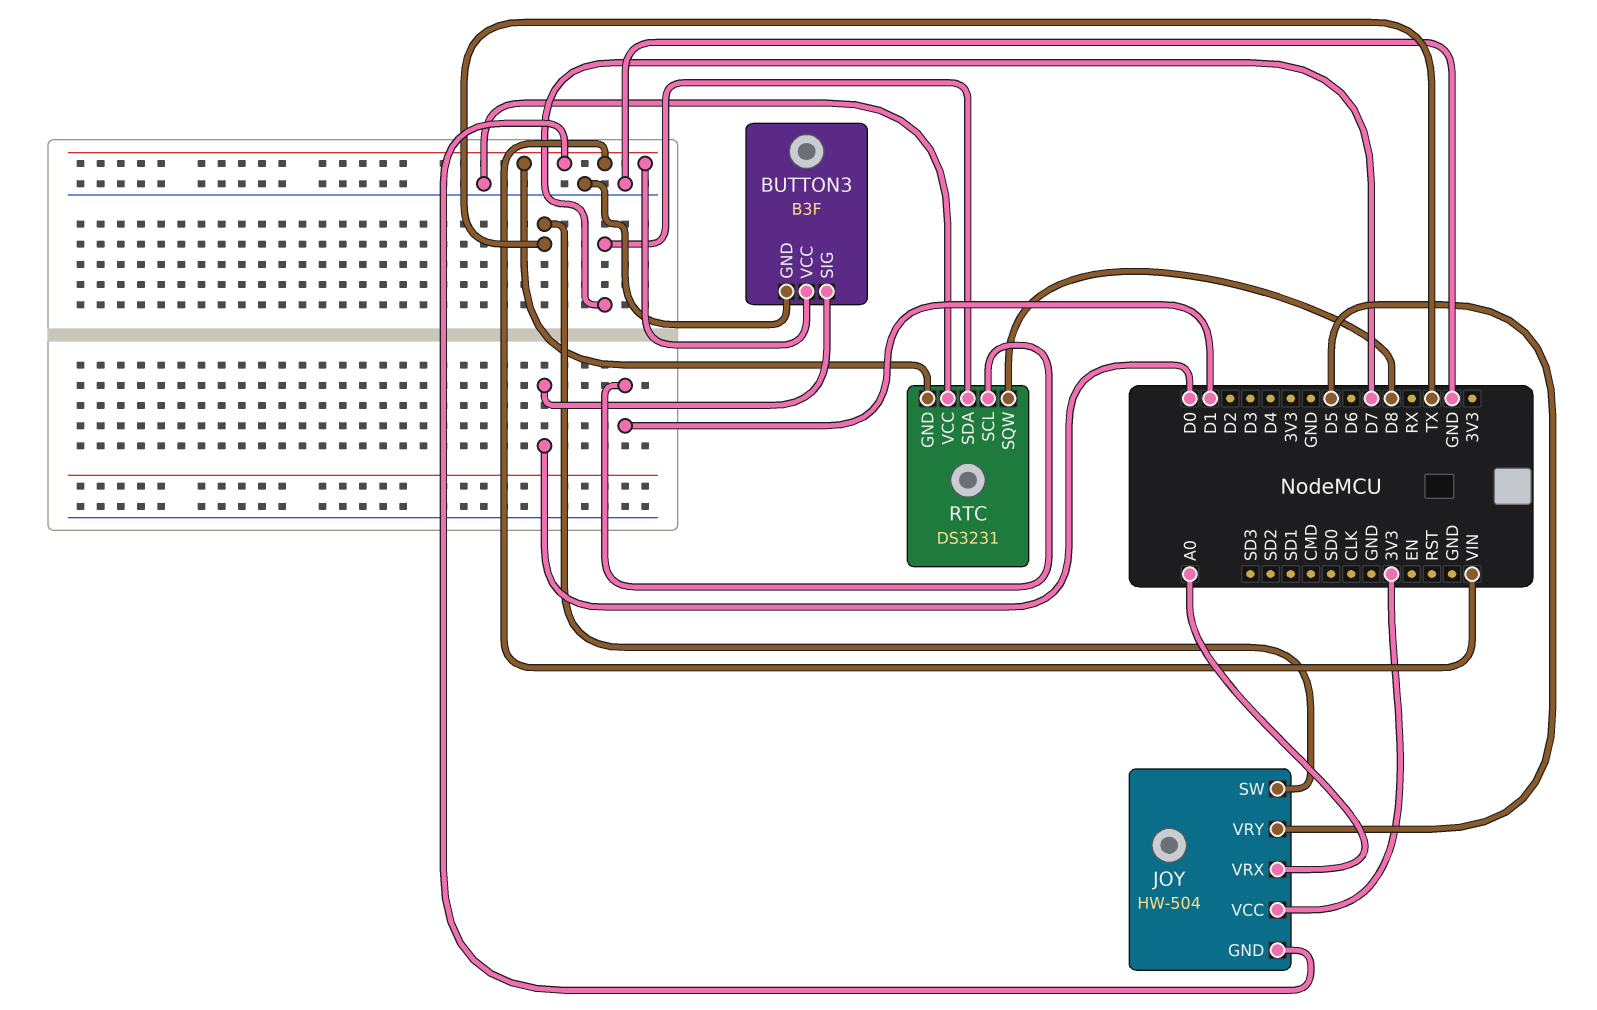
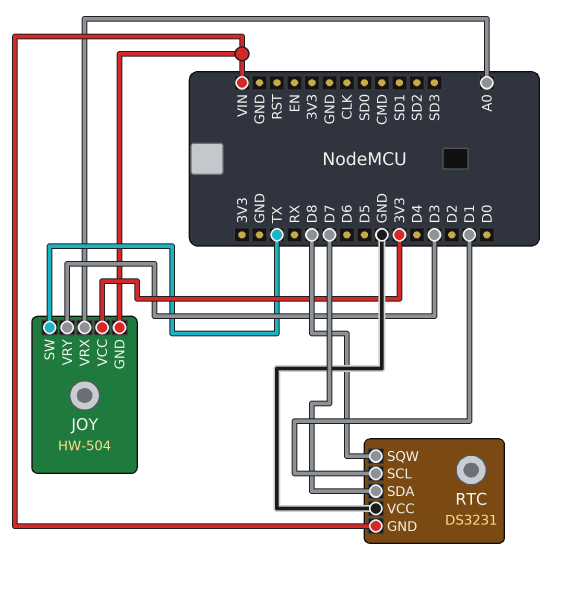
BUTTON3: B3F -> none
BUTTON3 pin GND: GND -> none
BUTTON3 pin SIG: D0 -> none
BUTTON3 pin VCC: VIN -> none
JOY pin VRY: D5 -> D3

